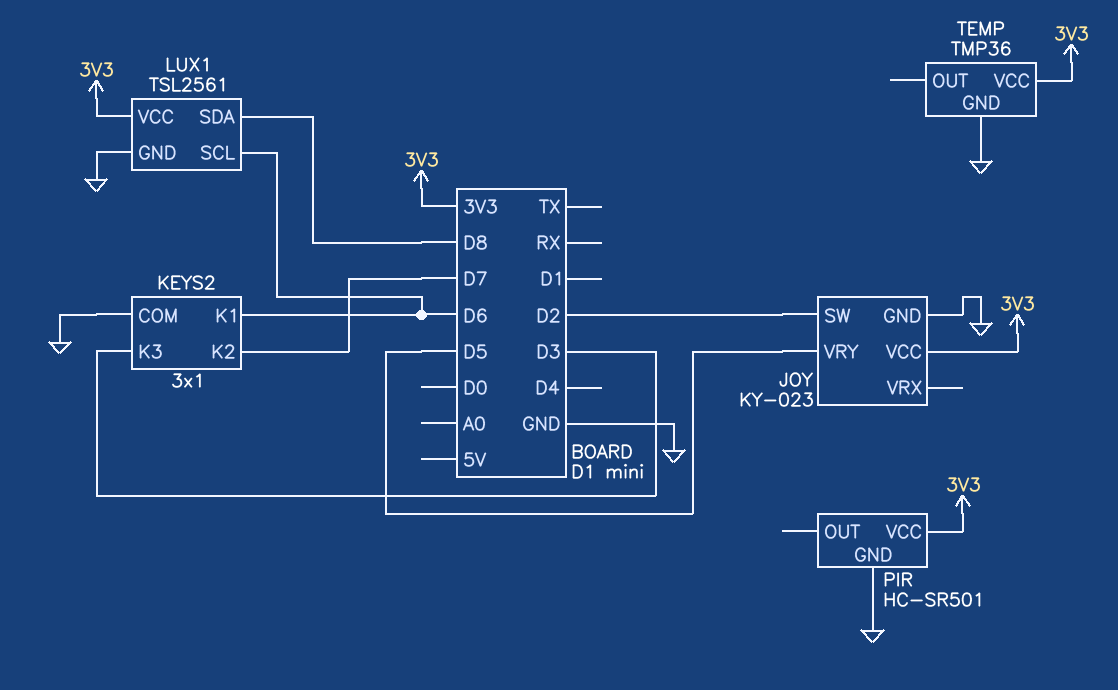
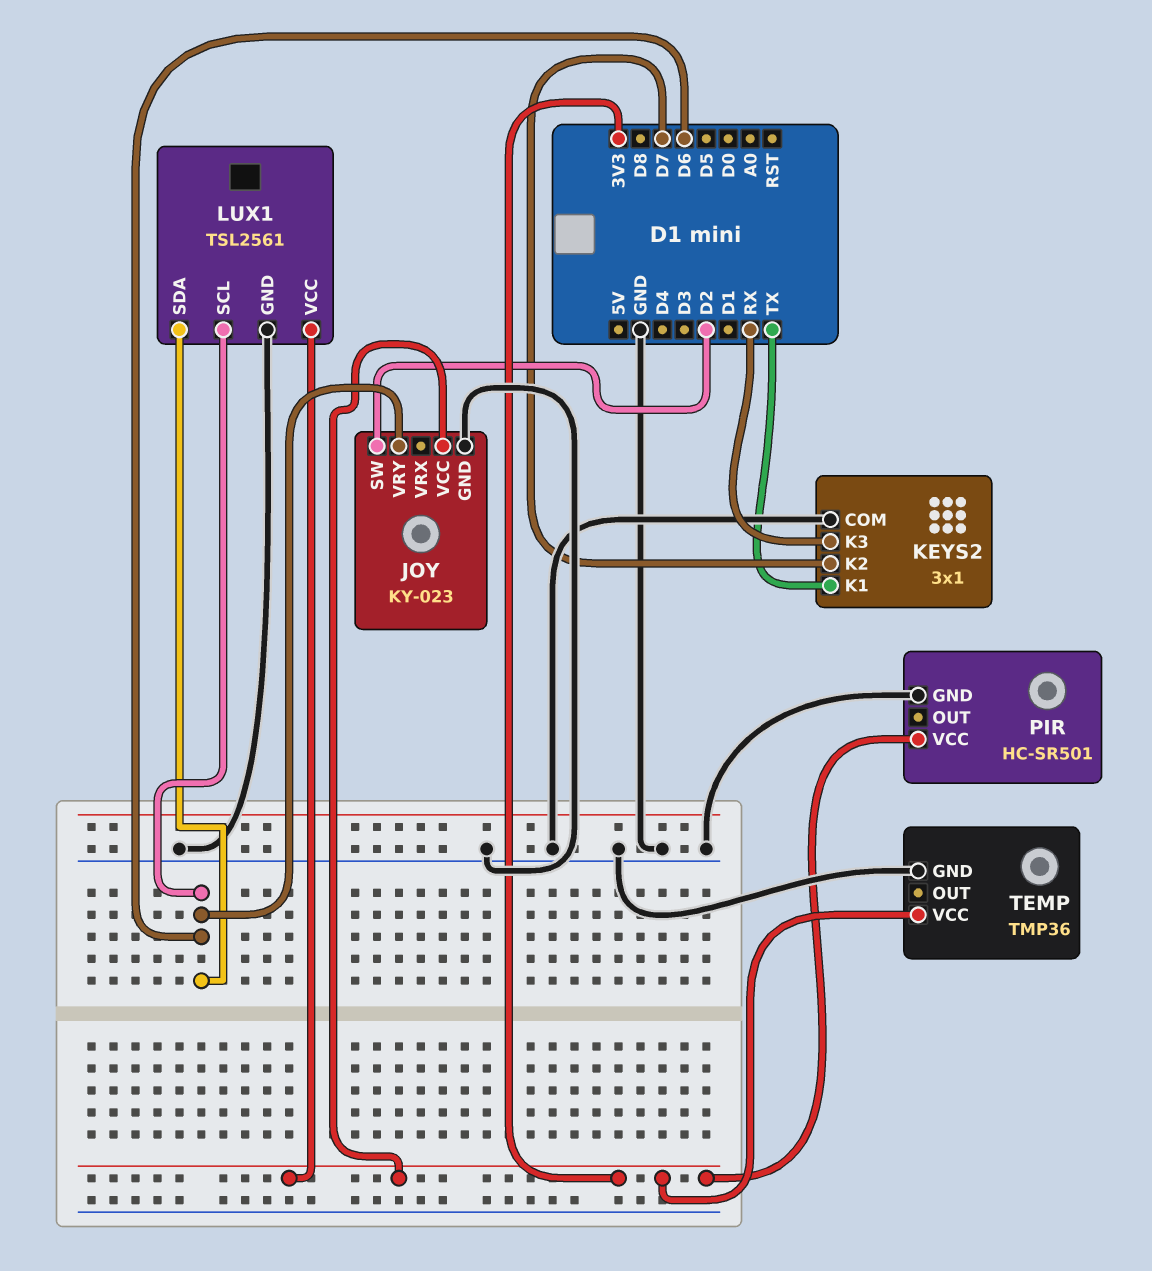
JOY pin VRY: D5 -> D6
KEYS2 pin K1: D6 -> TX
KEYS2 pin K3: D3 -> RX
LUX1 pin SDA: D8 -> D6

